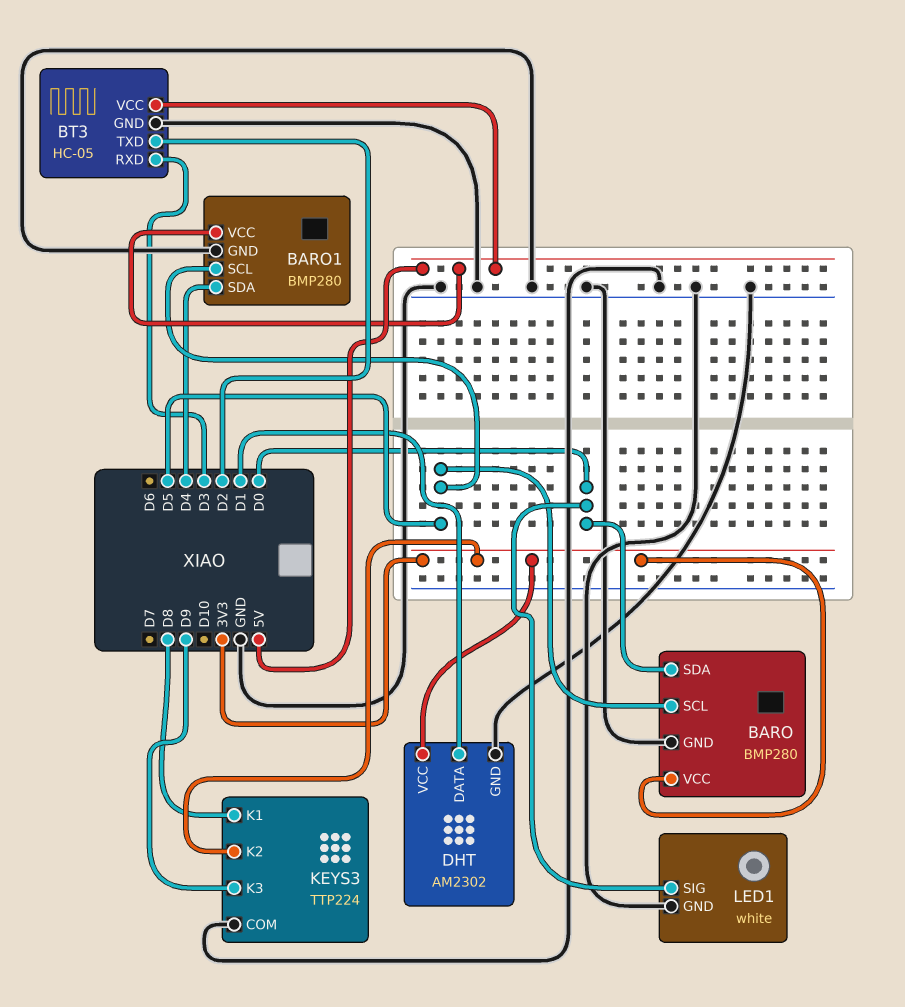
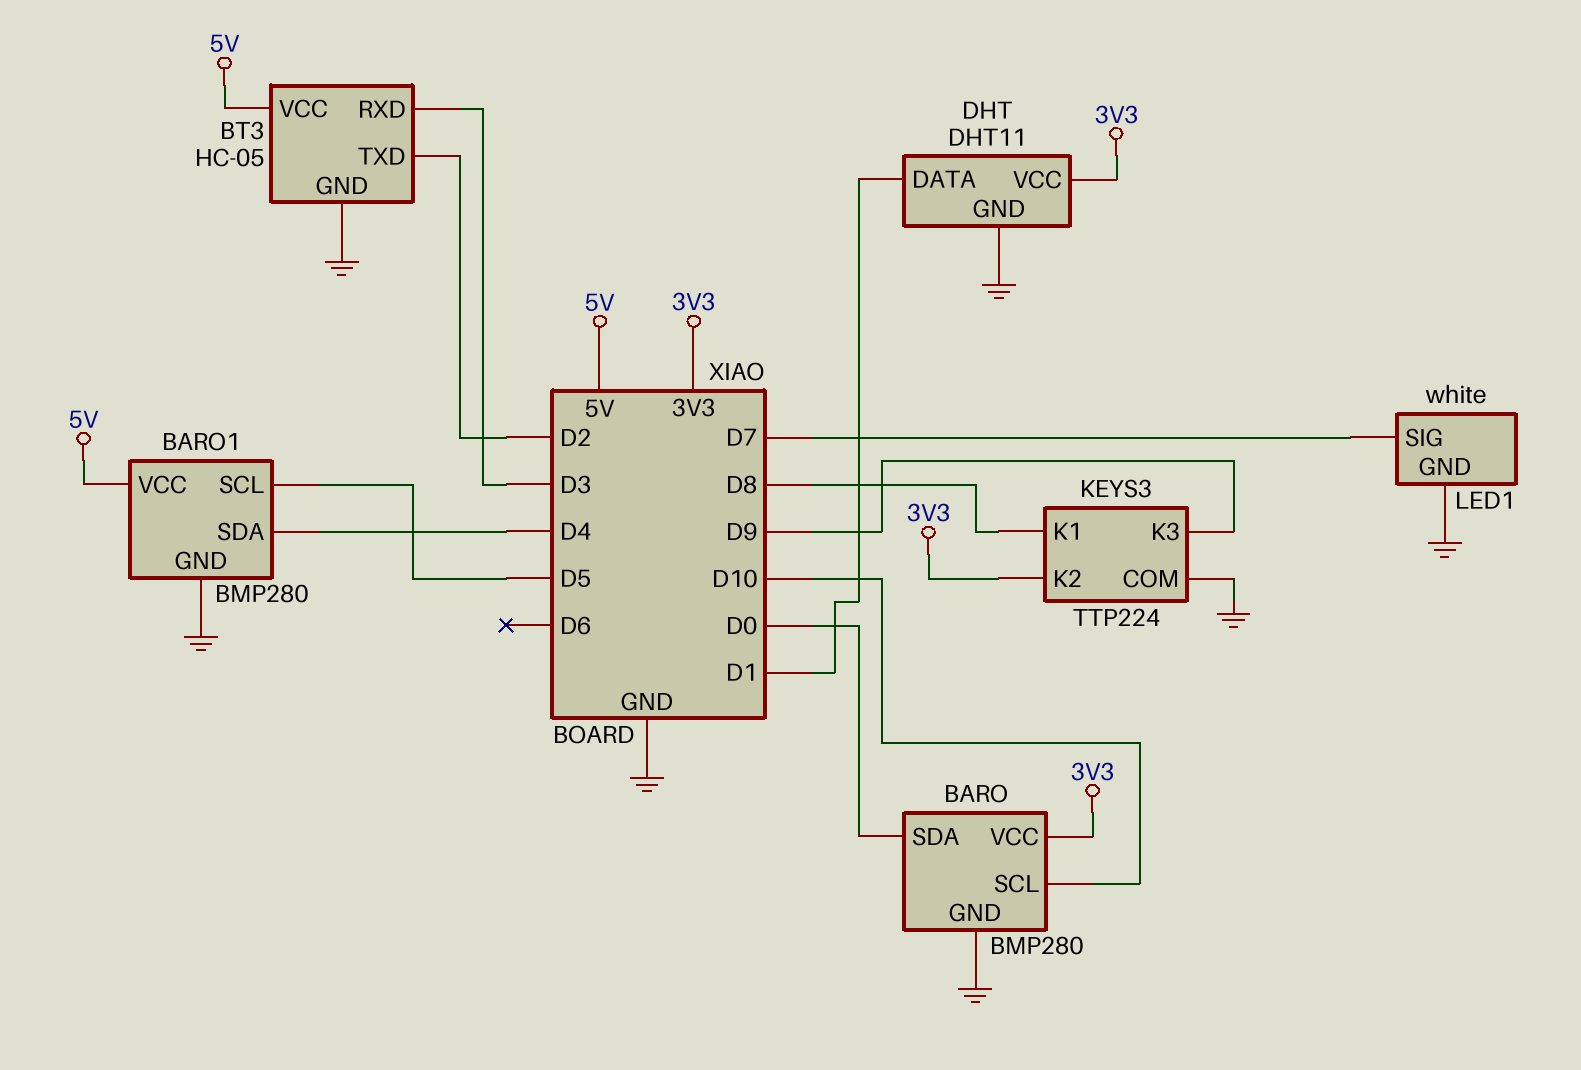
BARO pin SCL: D5 -> D10
DHT: AM2302 -> DHT11
LED1 pin SIG: D0 -> D7

